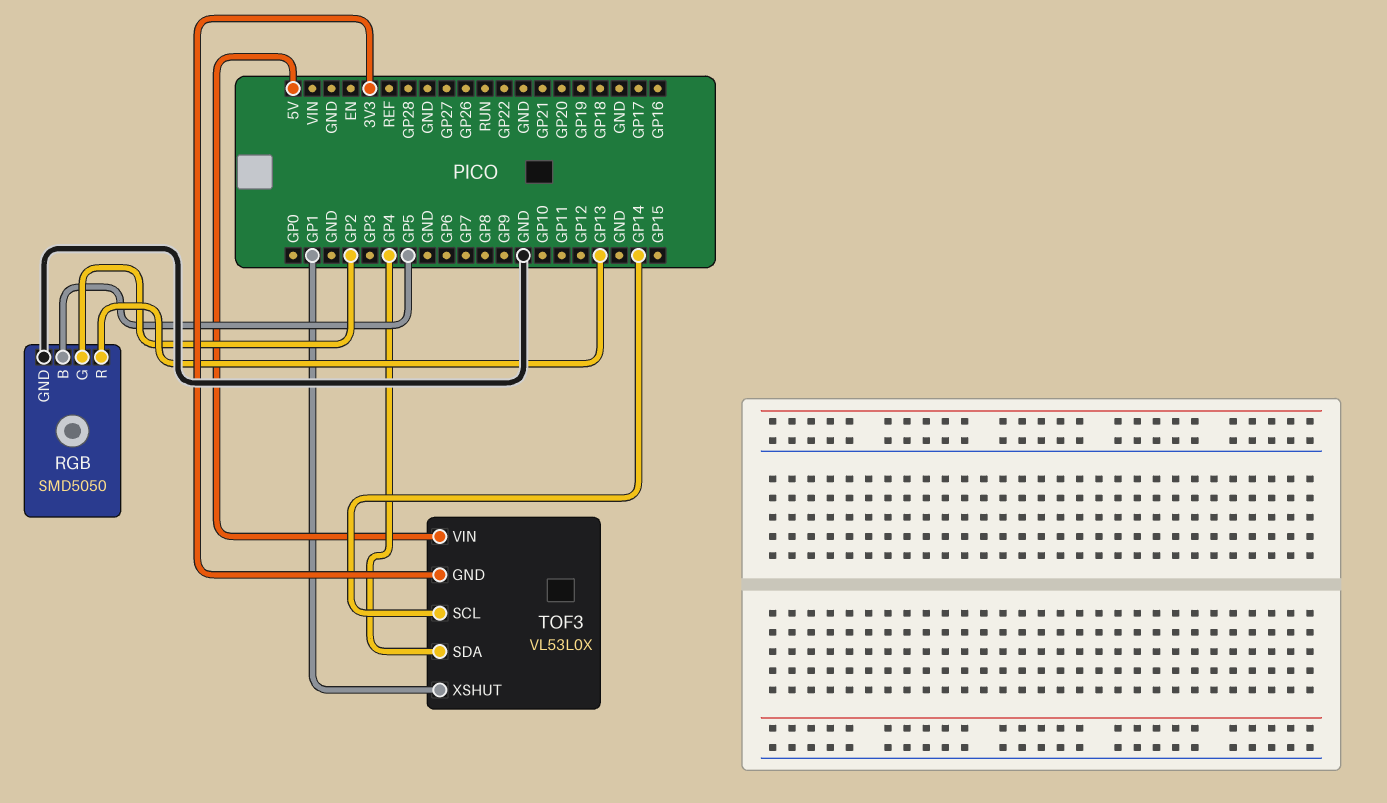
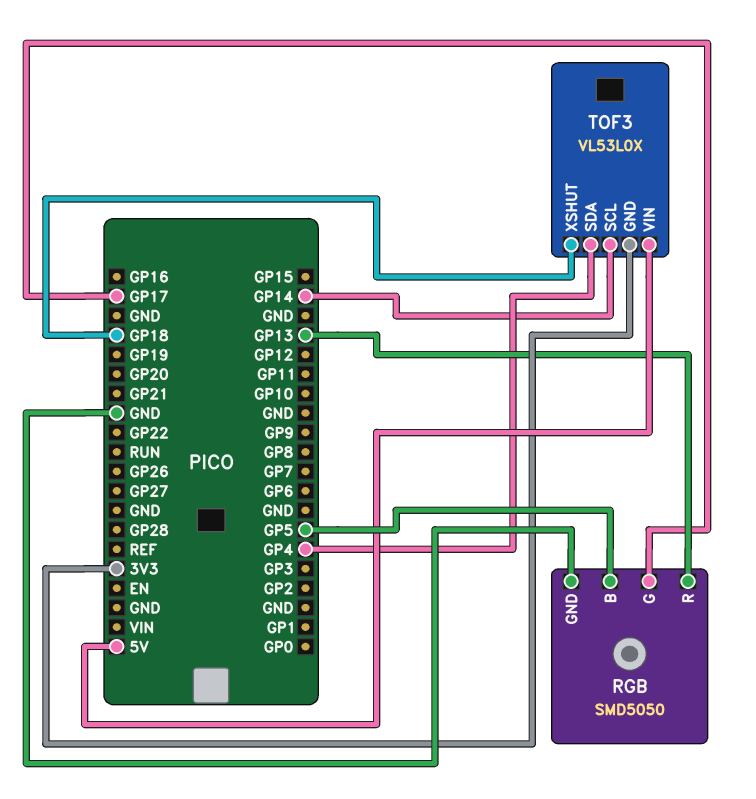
RGB pin G: GP2 -> GP17
TOF3 pin XSHUT: GP1 -> GP18

